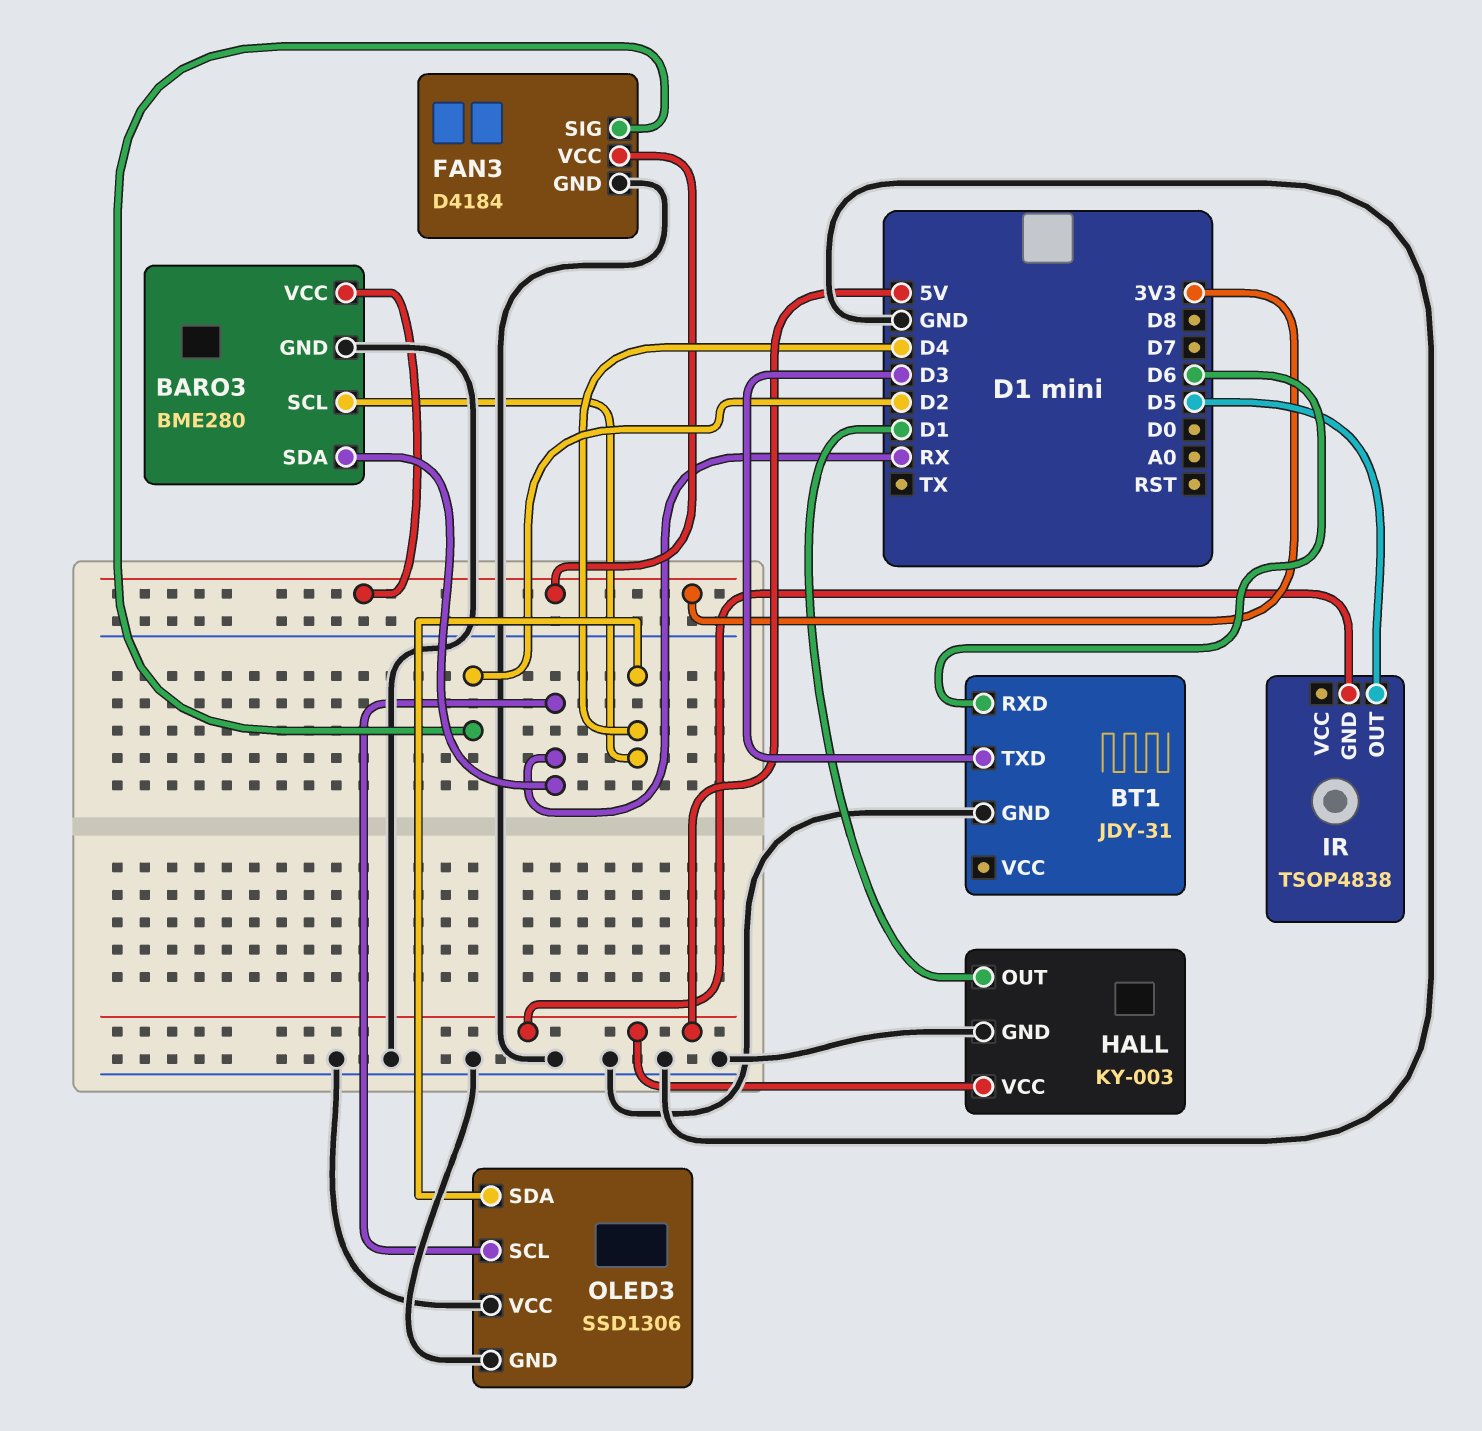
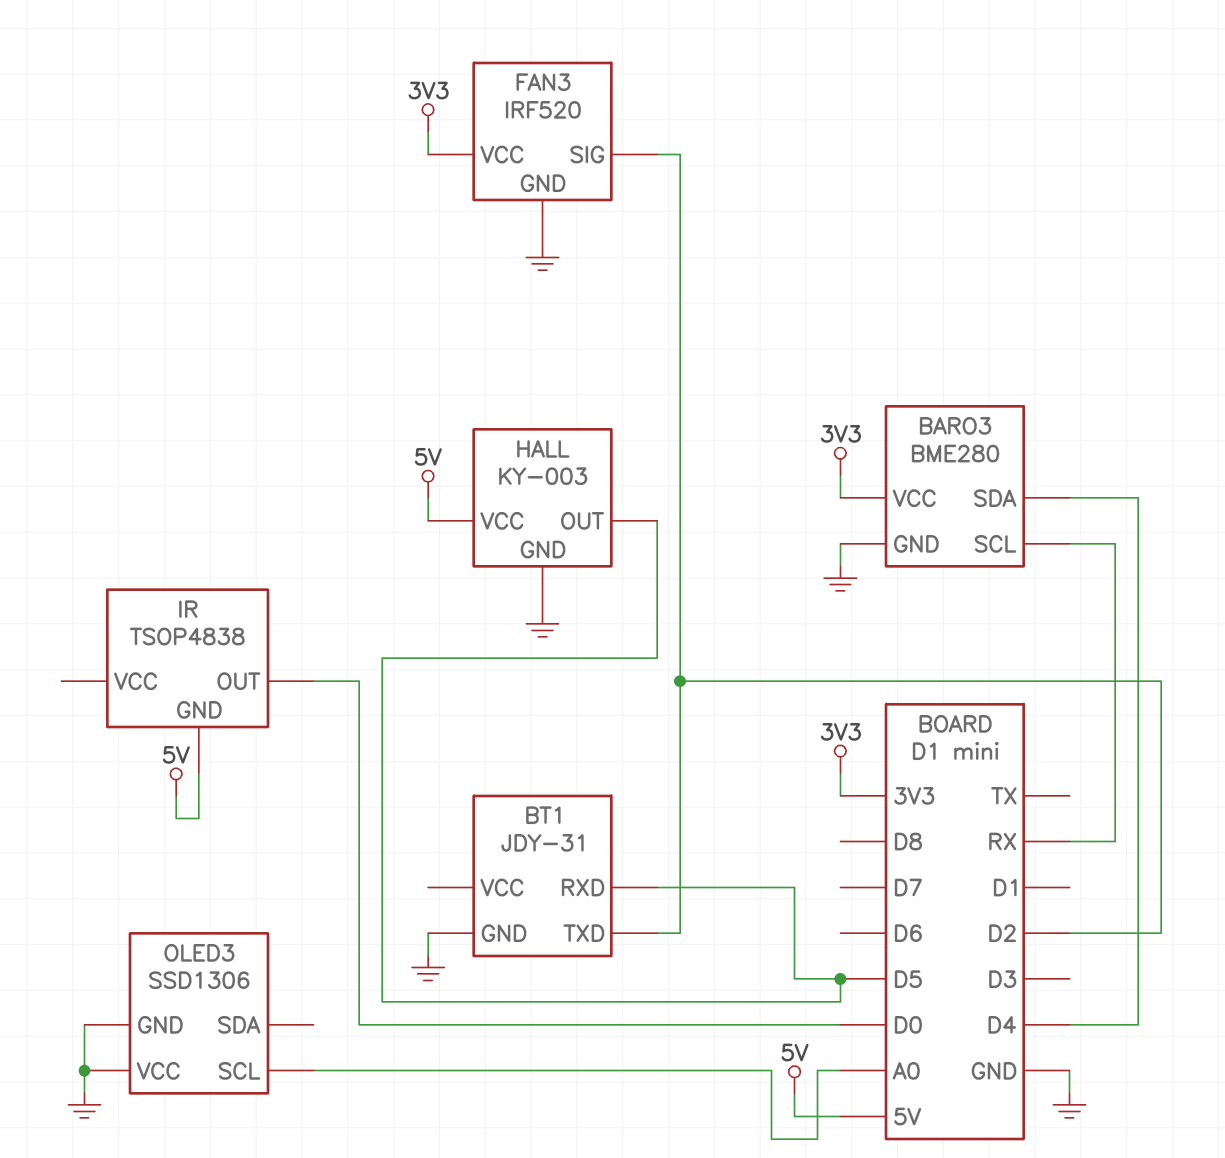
BARO3 pin SCL: D4 -> RX
BARO3 pin SDA: RX -> D4
BT1 pin RXD: D6 -> D5
BT1 pin TXD: D3 -> D2
FAN3: D4184 -> IRF520
HALL pin OUT: D1 -> D5
IR pin OUT: D5 -> D0
OLED3 pin SCL: RX -> A0
OLED3 pin SDA: D4 -> none

